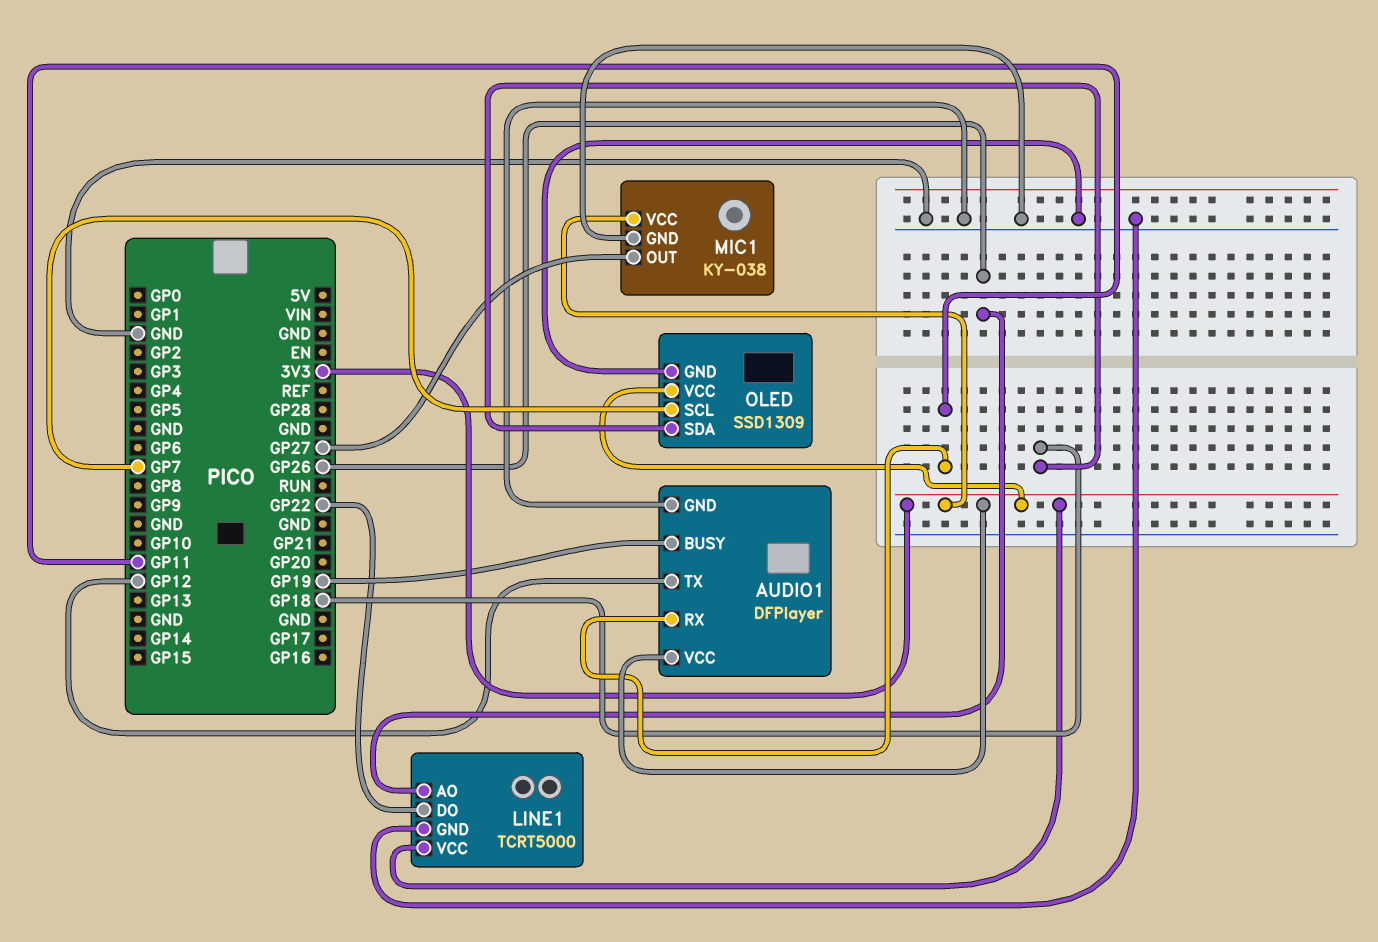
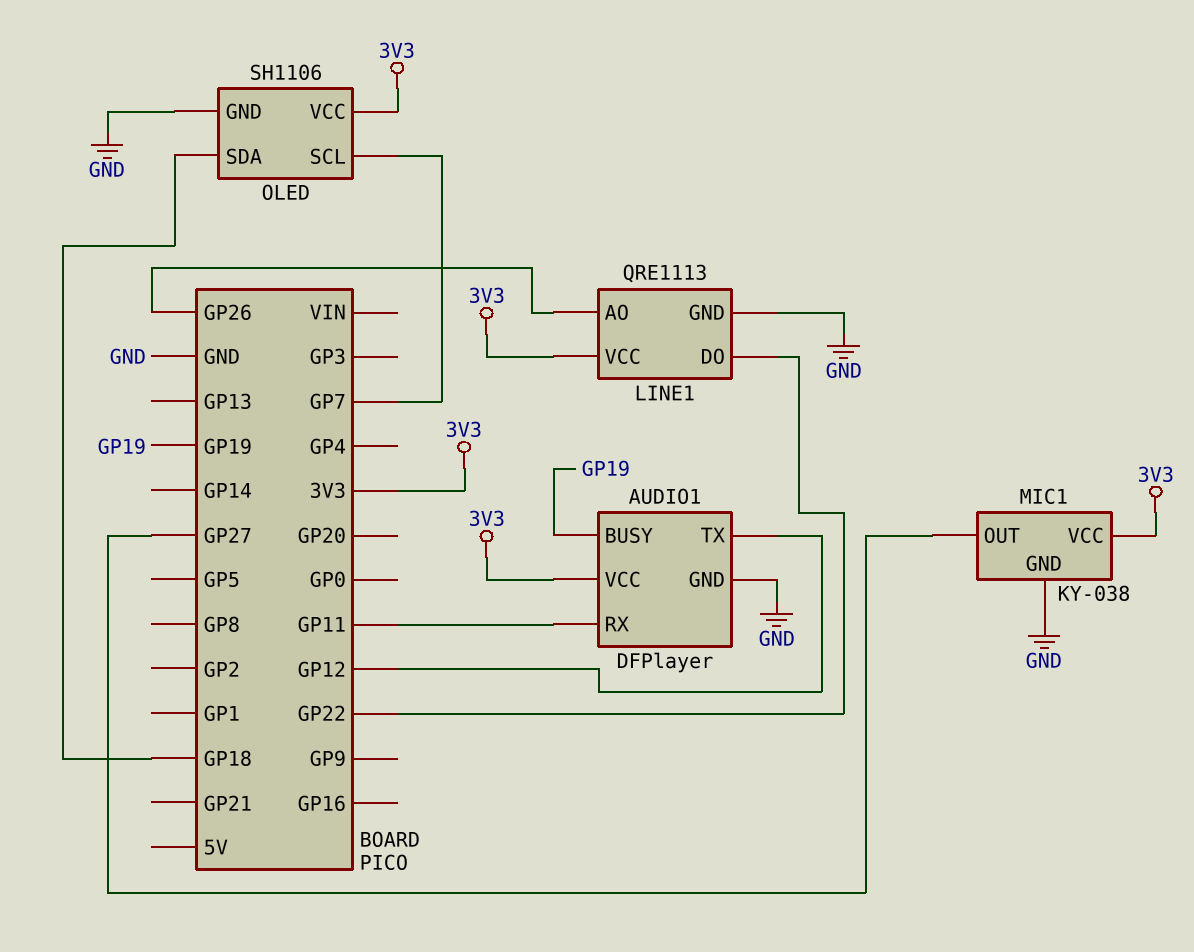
LINE1: TCRT5000 -> QRE1113
OLED: SSD1309 -> SH1106

